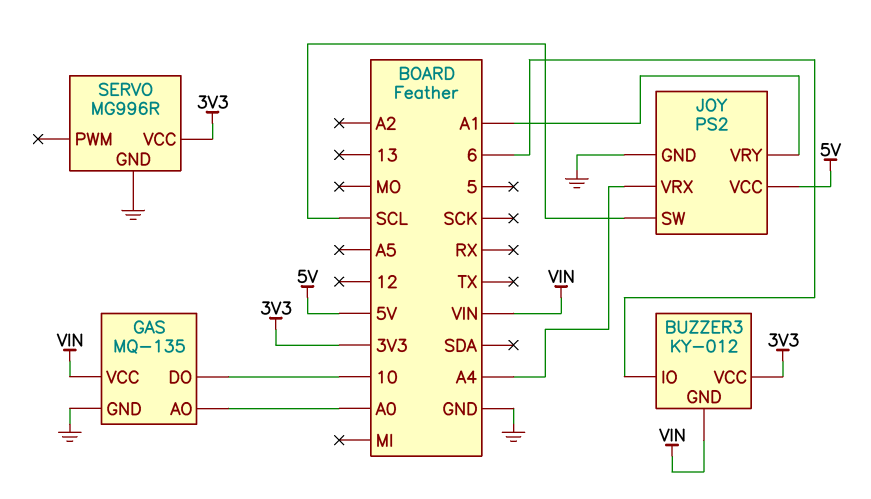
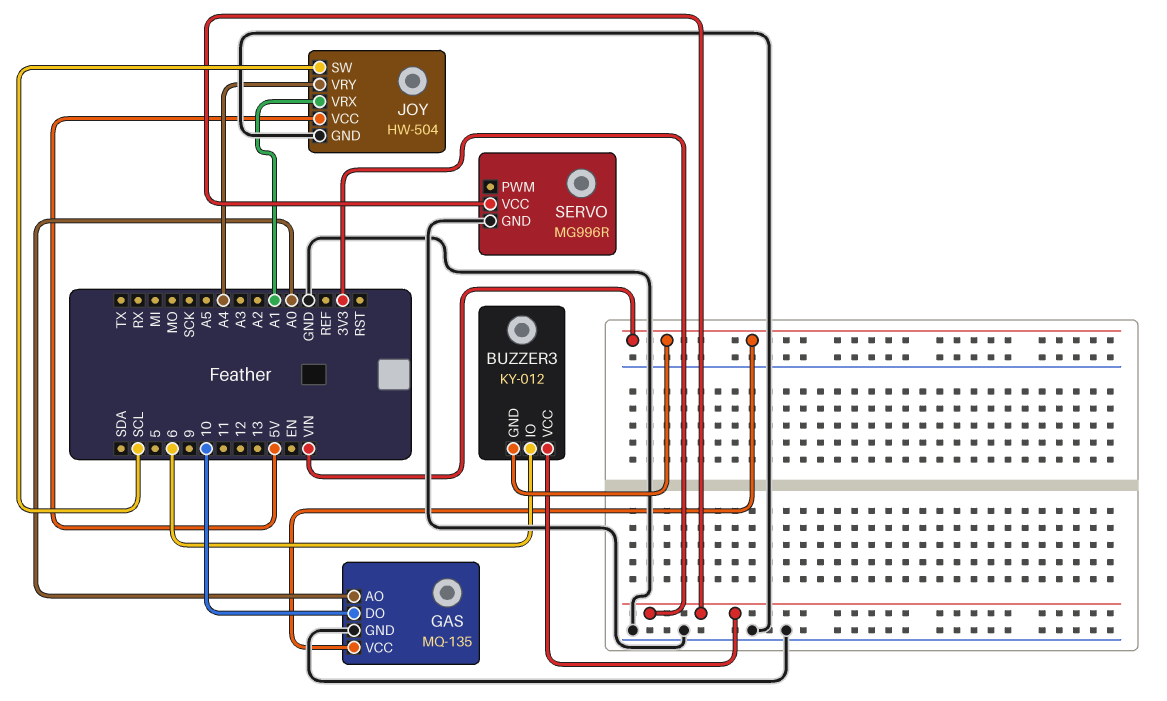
JOY: PS2 -> HW-504
JOY pin VRX: A4 -> A1
JOY pin VRY: A1 -> A4

